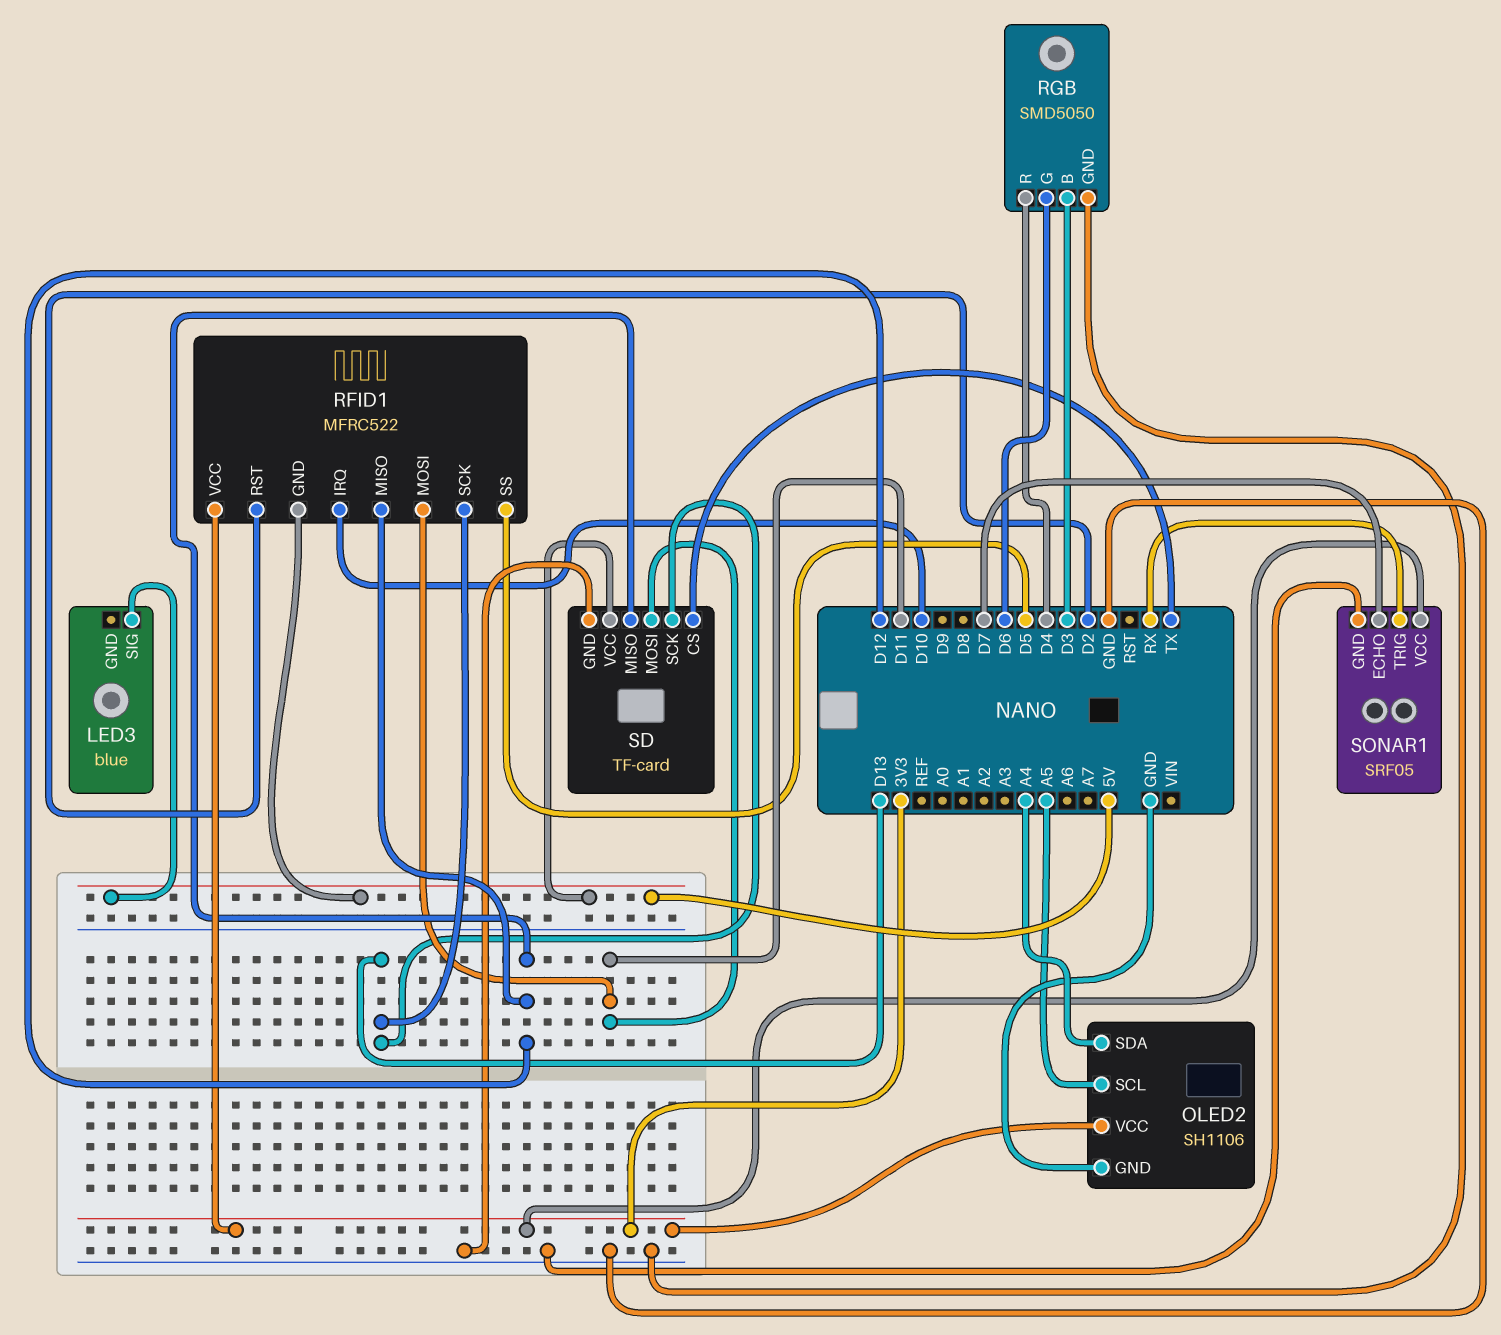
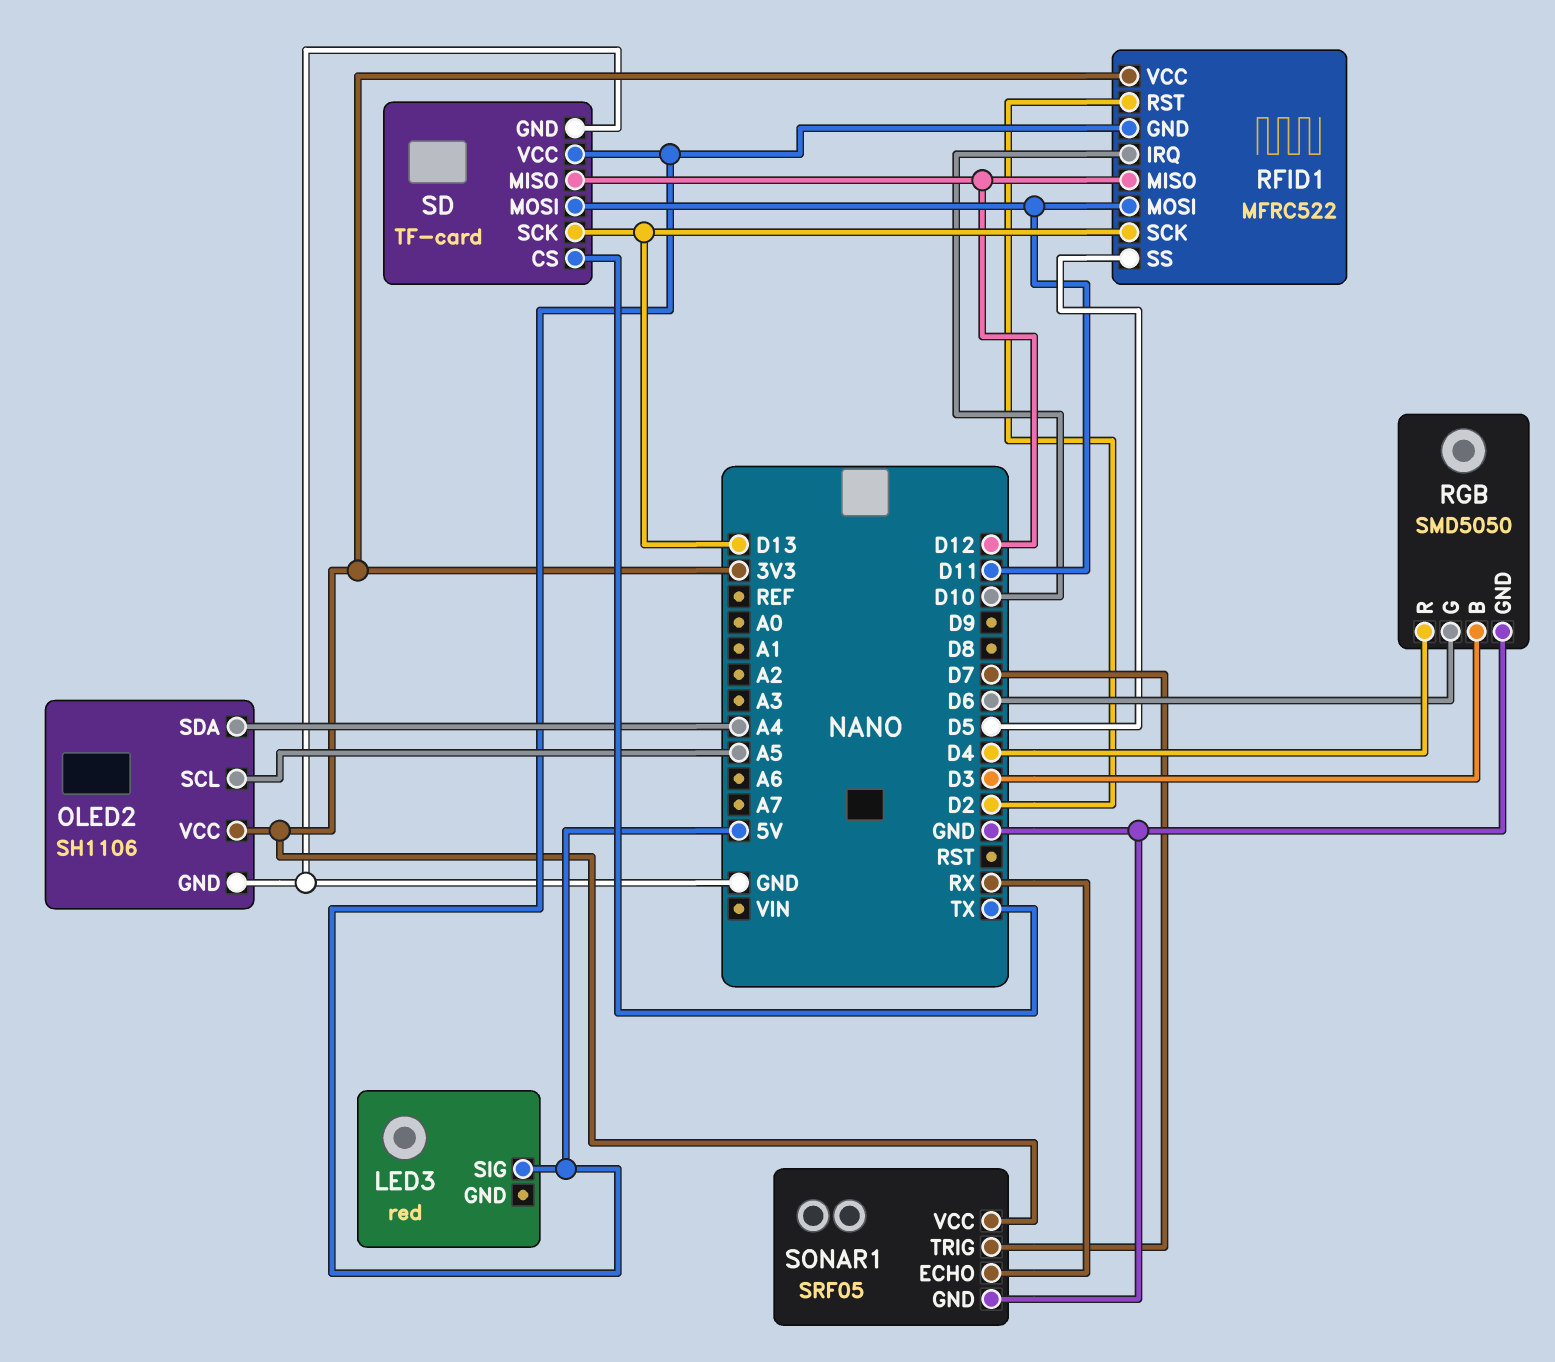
LED3: blue -> red
SONAR1 pin ECHO: D7 -> RX
SONAR1 pin TRIG: RX -> D7

